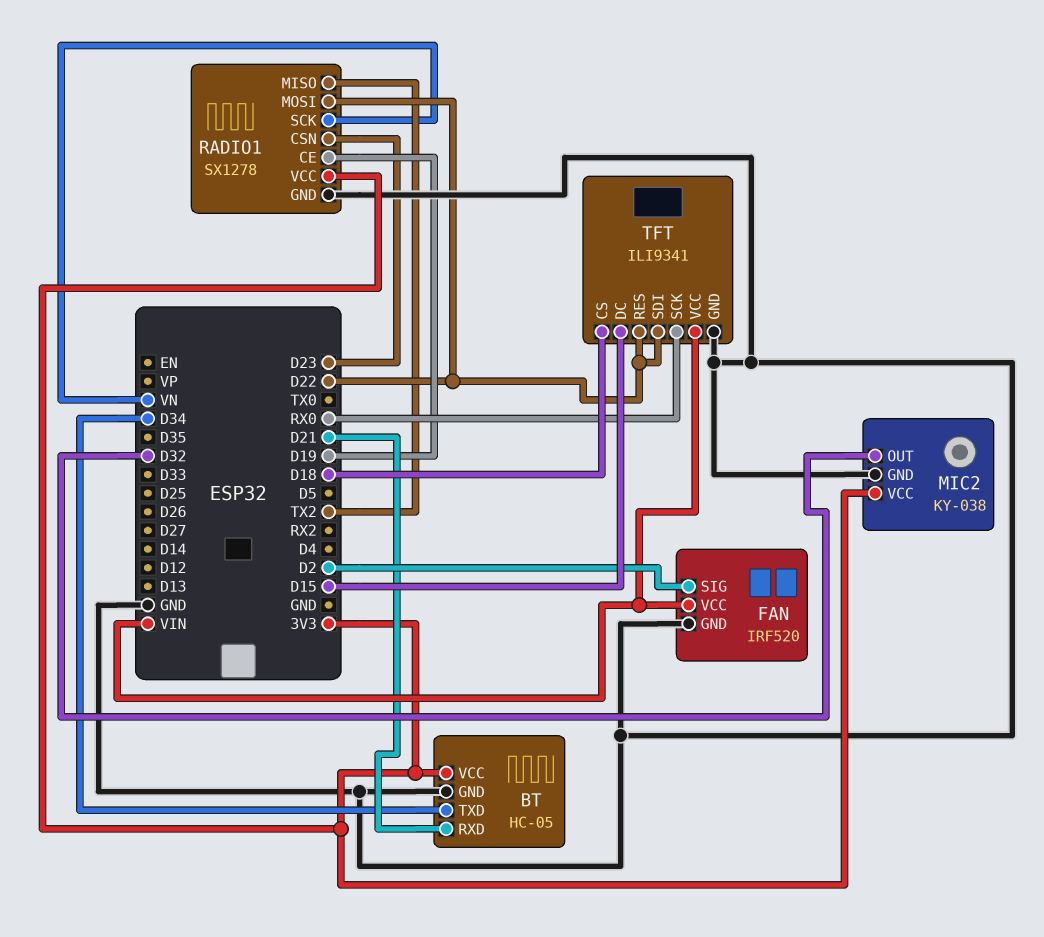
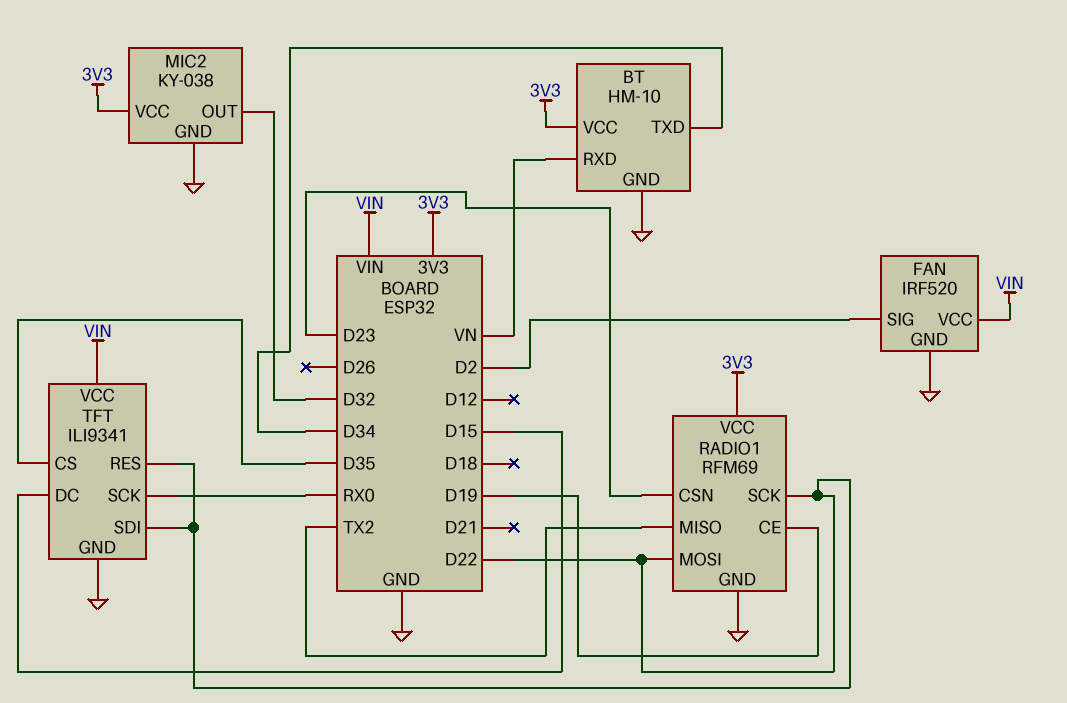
BT: HC-05 -> HM-10
BT pin RXD: D21 -> VN
RADIO1: SX1278 -> RFM69
RADIO1 pin SCK: VN -> D22
TFT pin CS: D18 -> D35

